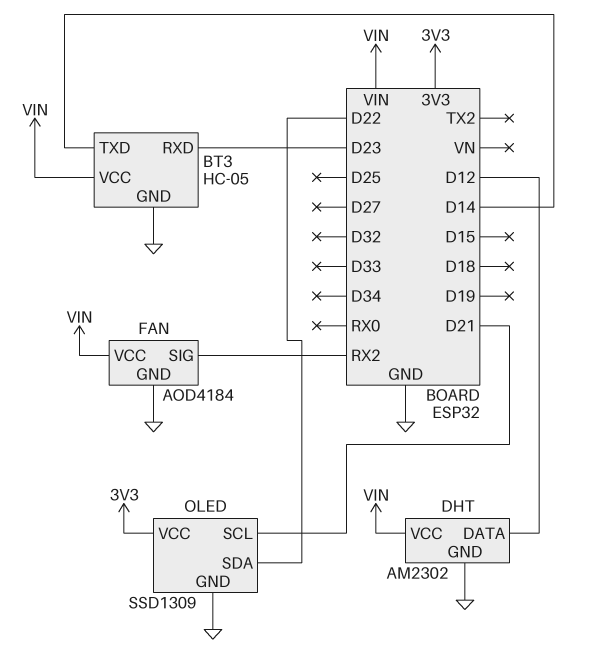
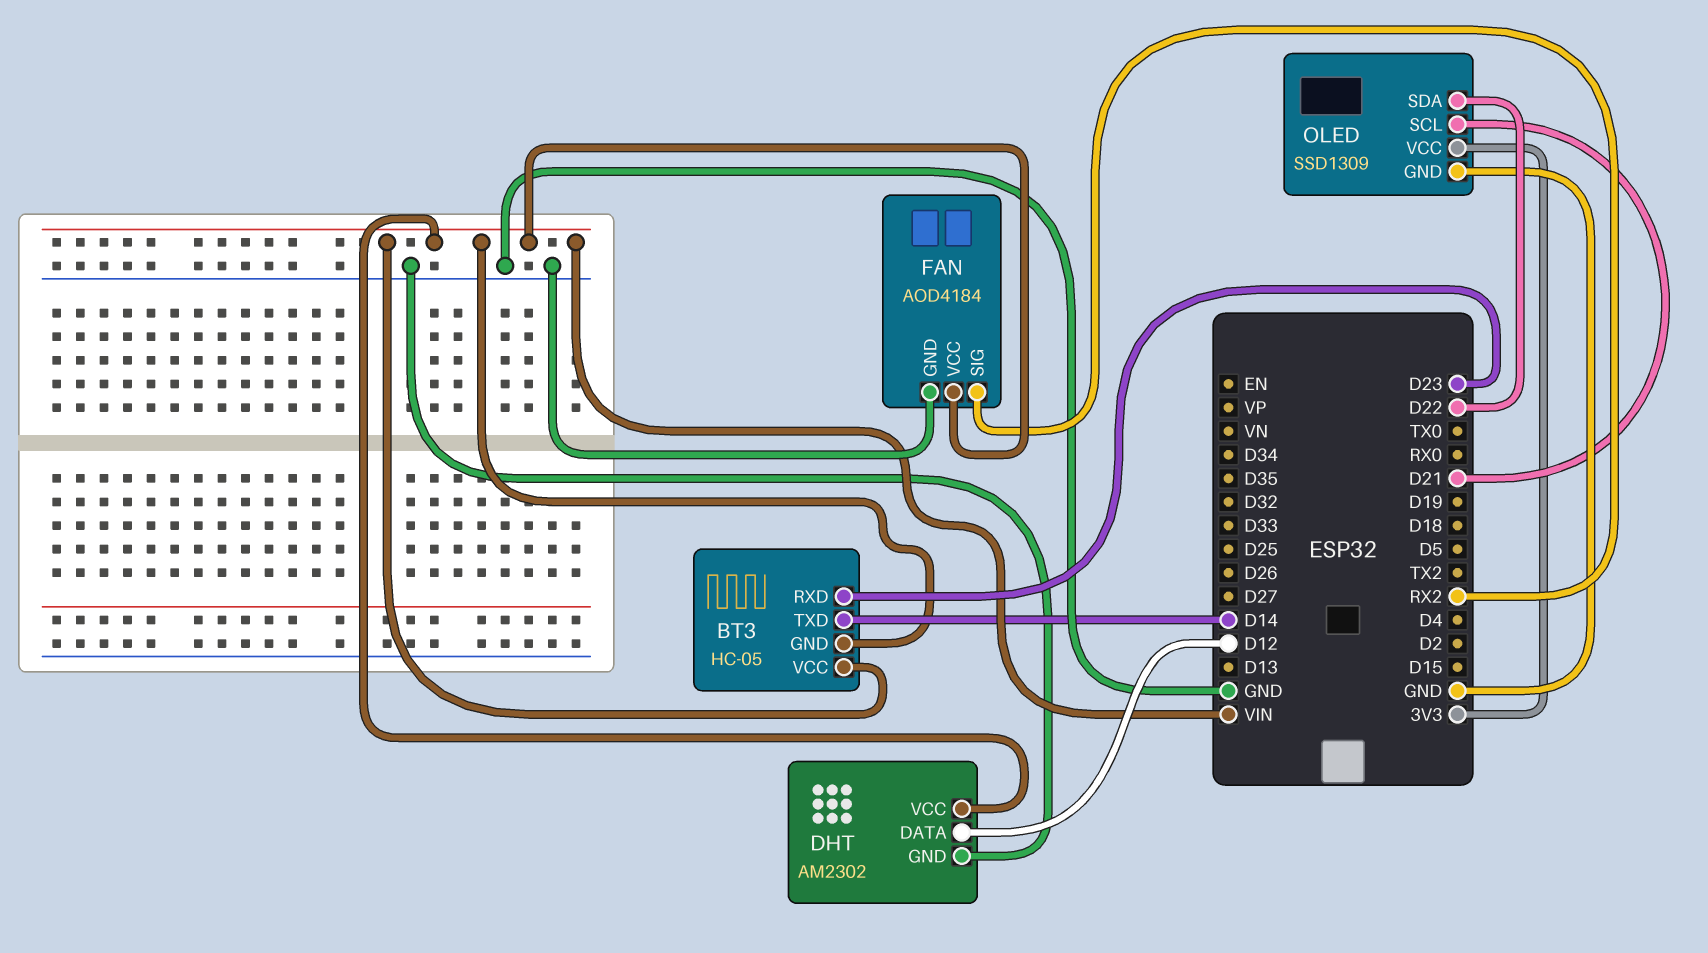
BT3 pin GND: GND -> VIN

